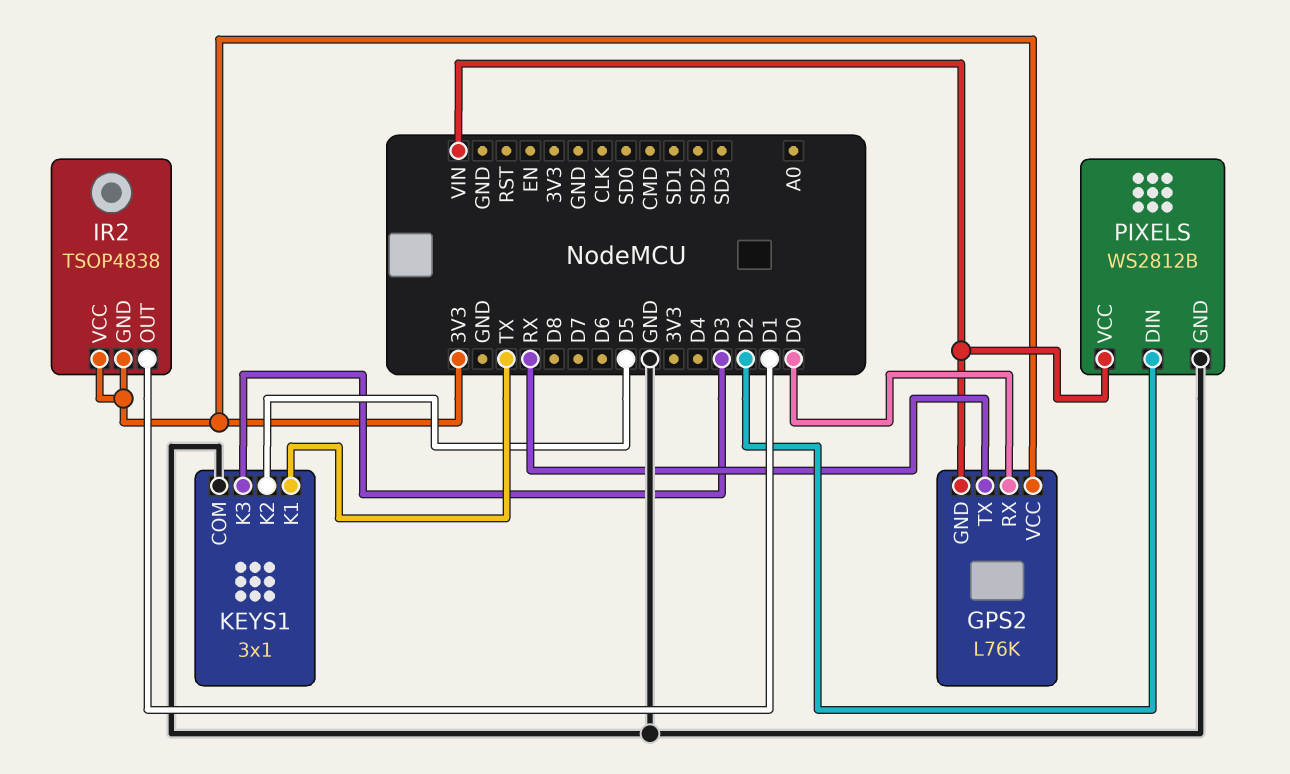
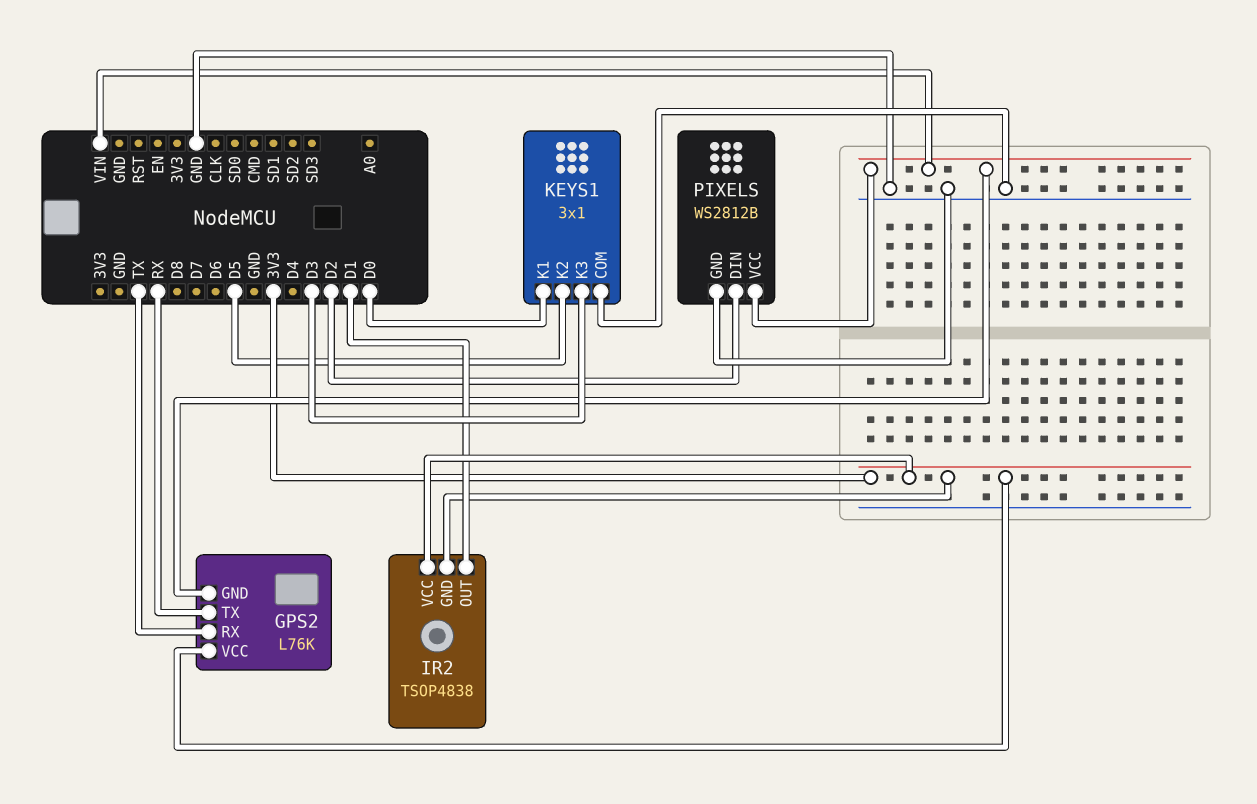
GPS2 pin RX: D0 -> TX
KEYS1 pin K1: TX -> D0

